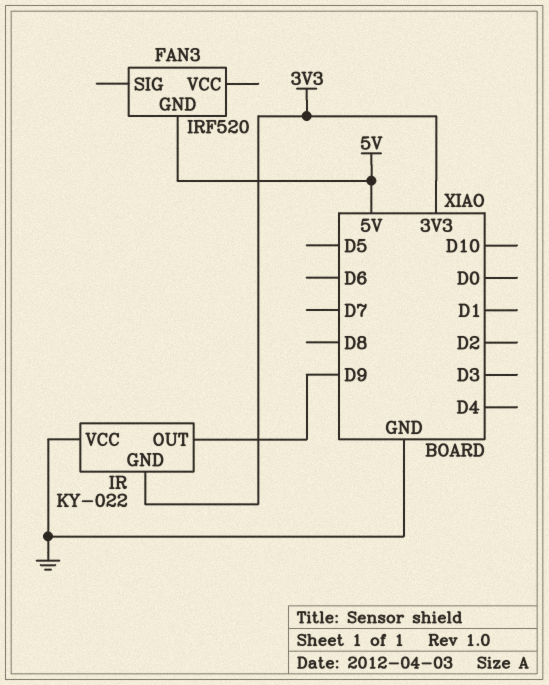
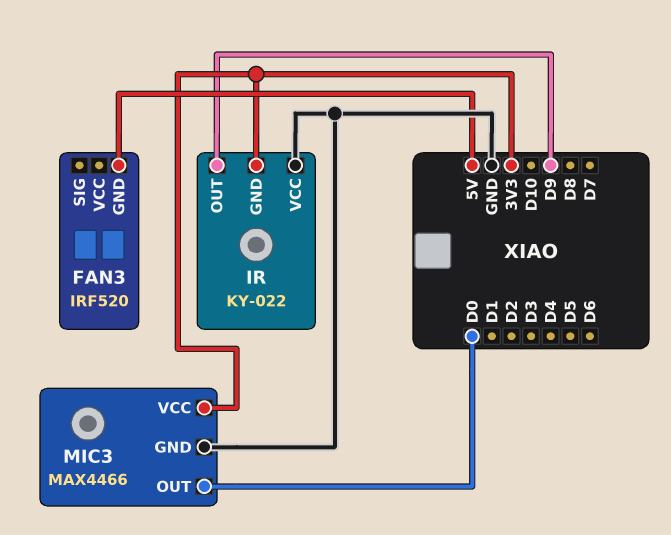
MIC3: none -> MAX4466
MIC3 pin GND: none -> GND
MIC3 pin OUT: none -> D0
MIC3 pin VCC: none -> 3V3

